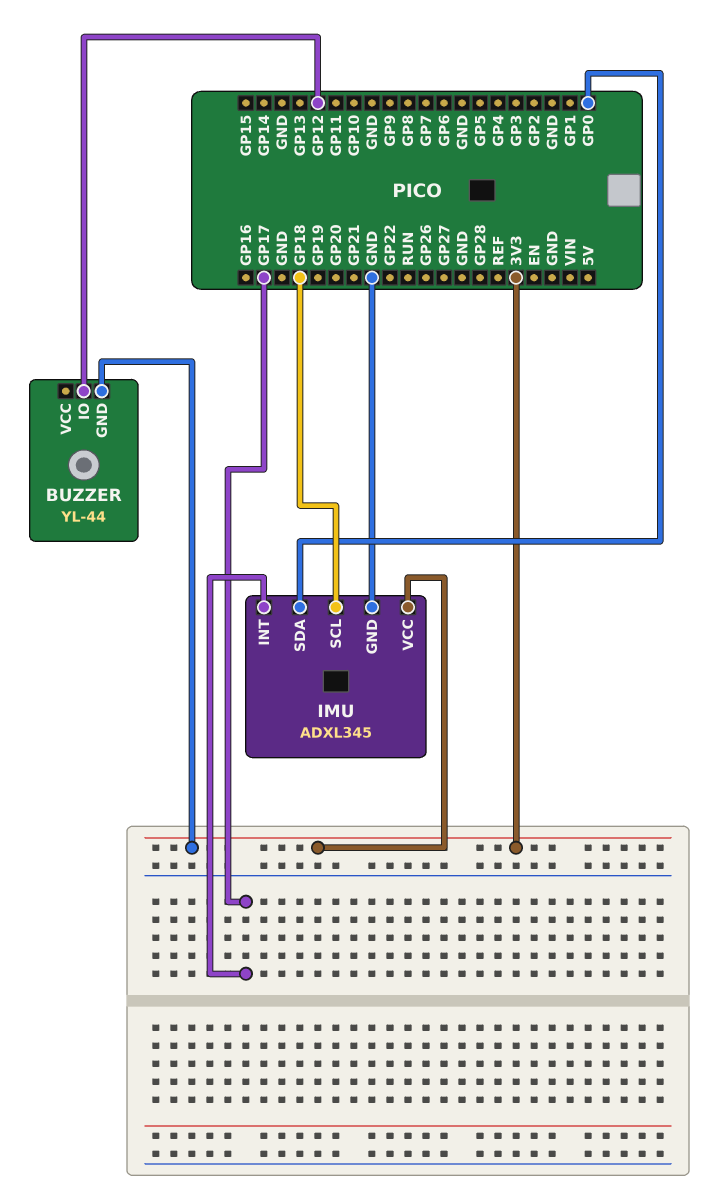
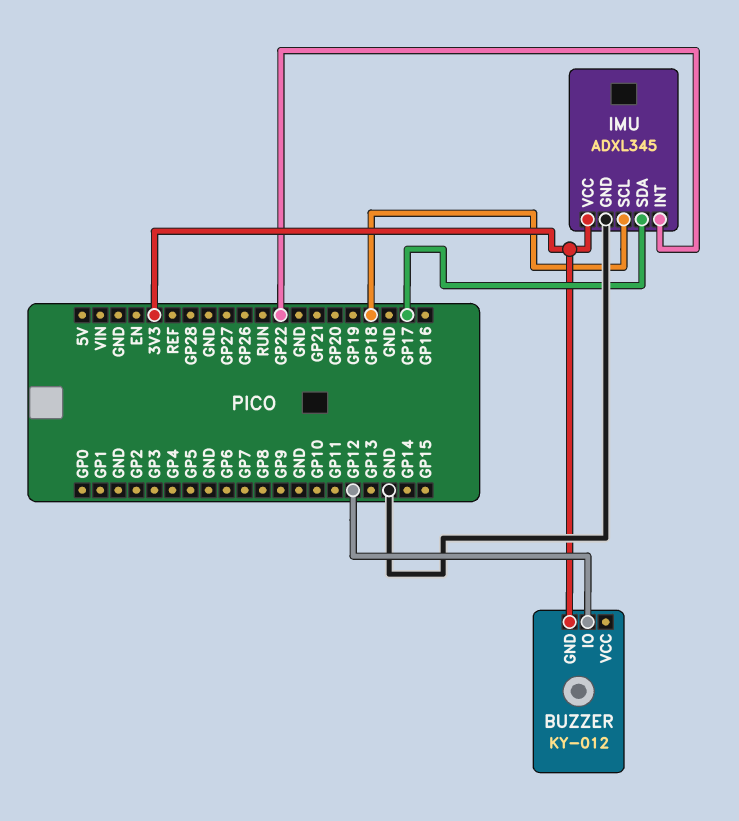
BUZZER: YL-44 -> KY-012
IMU pin INT: GP17 -> GP22
IMU pin SDA: GP0 -> GP17

